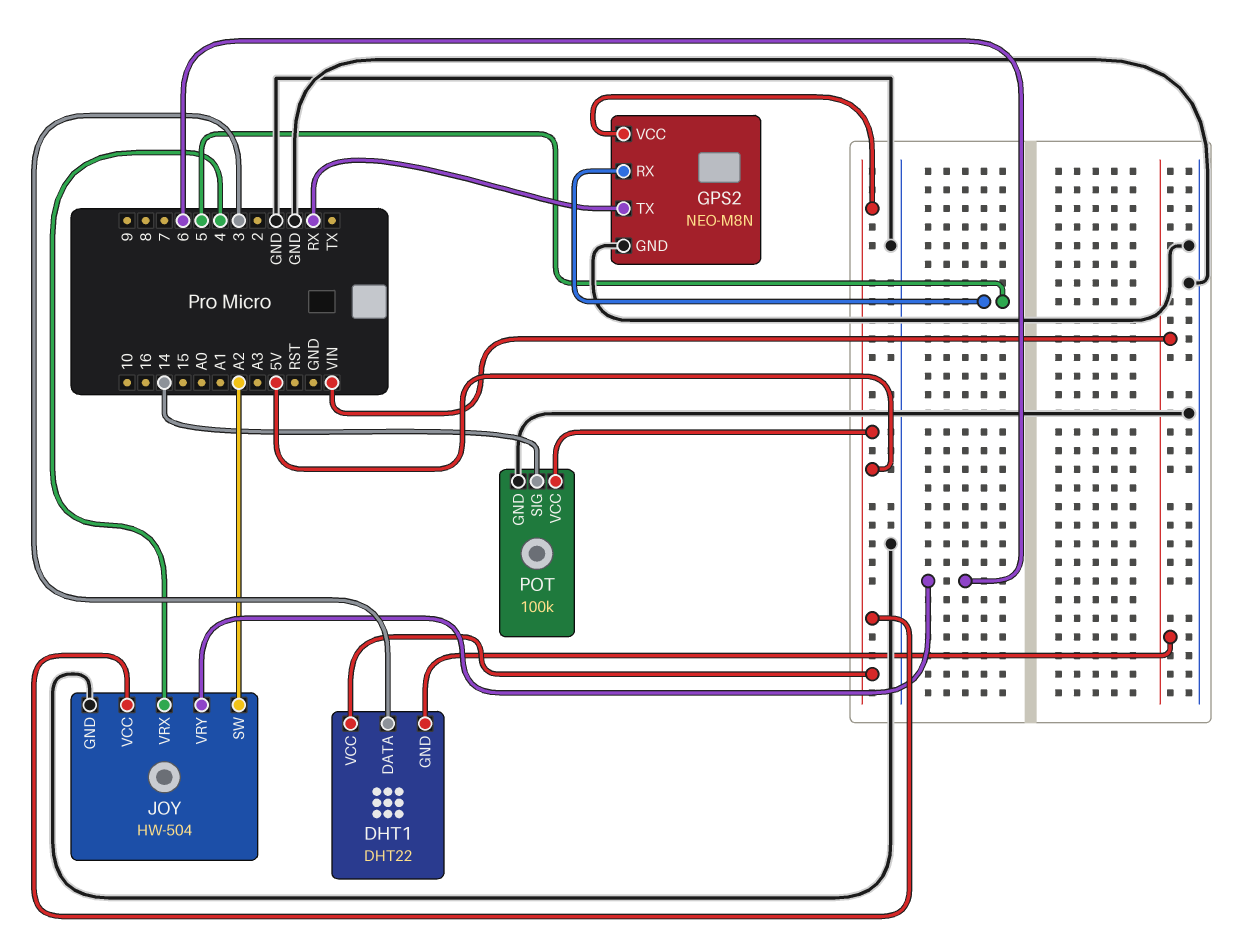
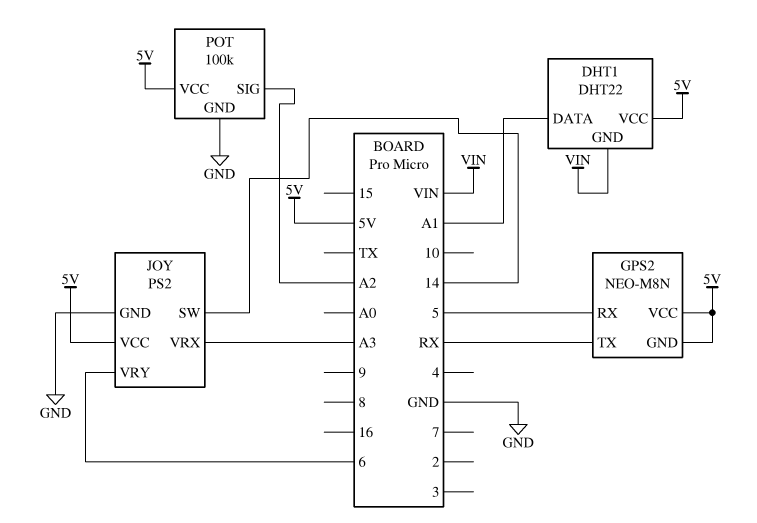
DHT1 pin DATA: 3 -> A1
GPS2 pin GND: GND -> 5V
JOY: HW-504 -> PS2
JOY pin SW: A2 -> 14
JOY pin VRX: 4 -> A3
POT pin SIG: 14 -> A2

